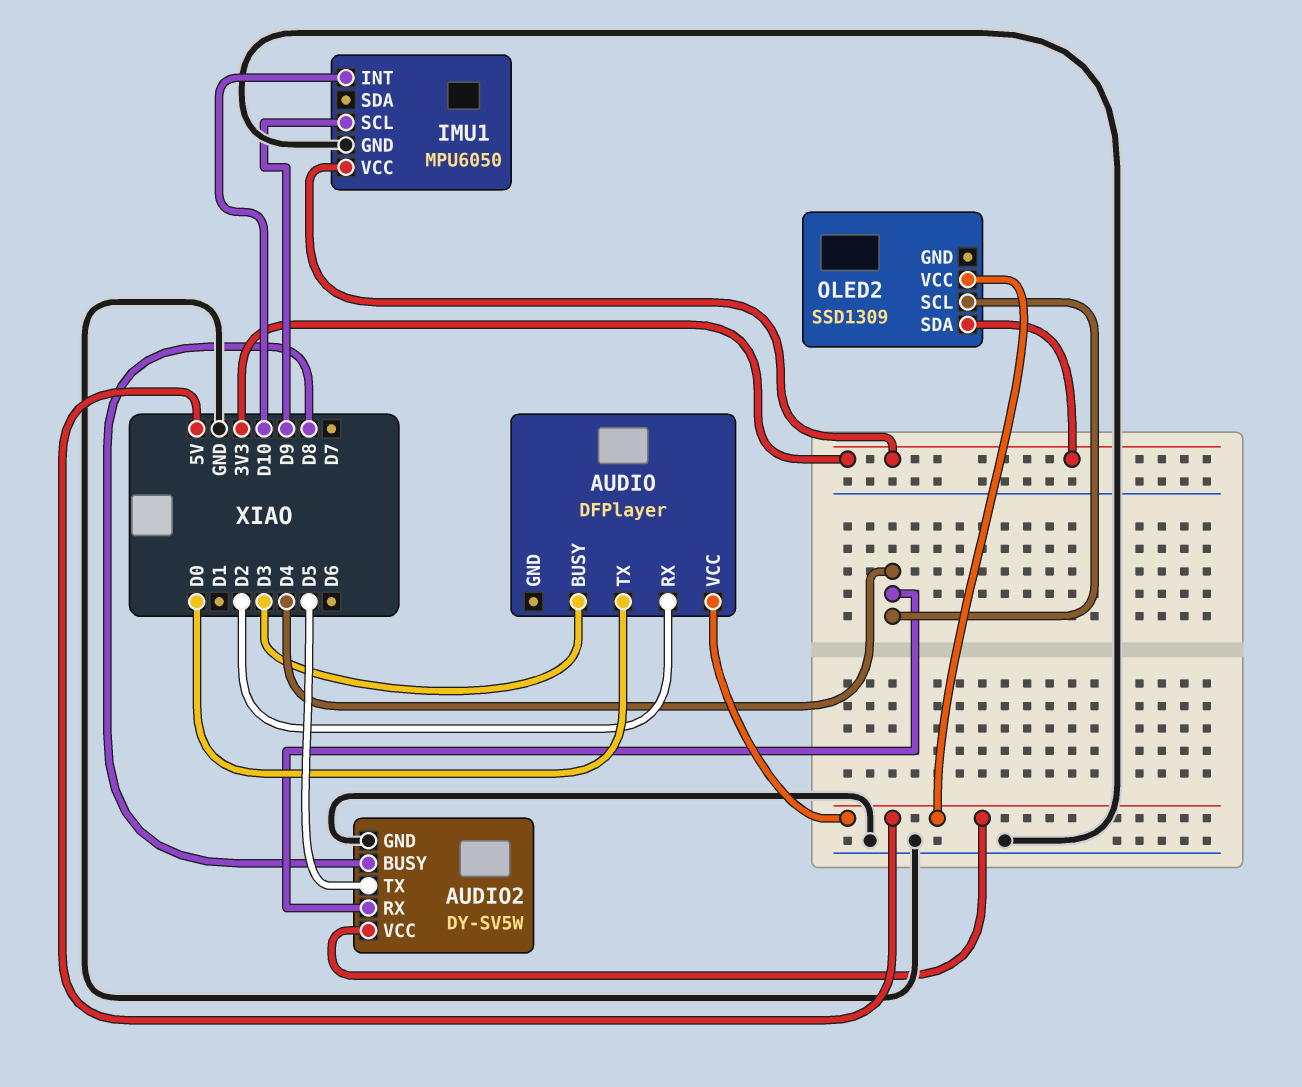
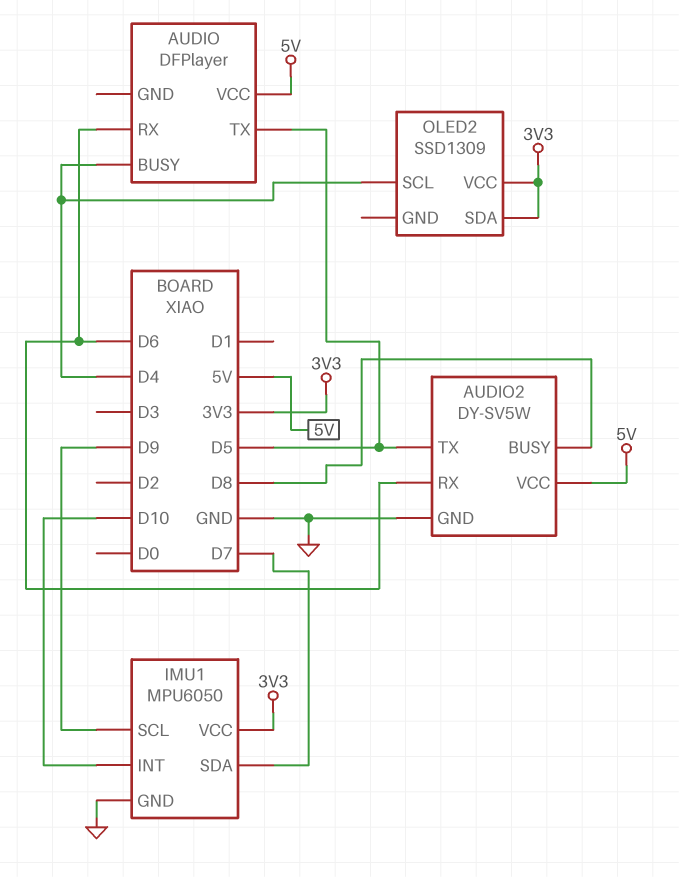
AUDIO pin BUSY: D3 -> D4
AUDIO pin RX: D2 -> D6
AUDIO pin TX: D0 -> D5
AUDIO2 pin RX: D4 -> D6
IMU1 pin SDA: none -> D7
OLED2 pin VCC: 5V -> 3V3

